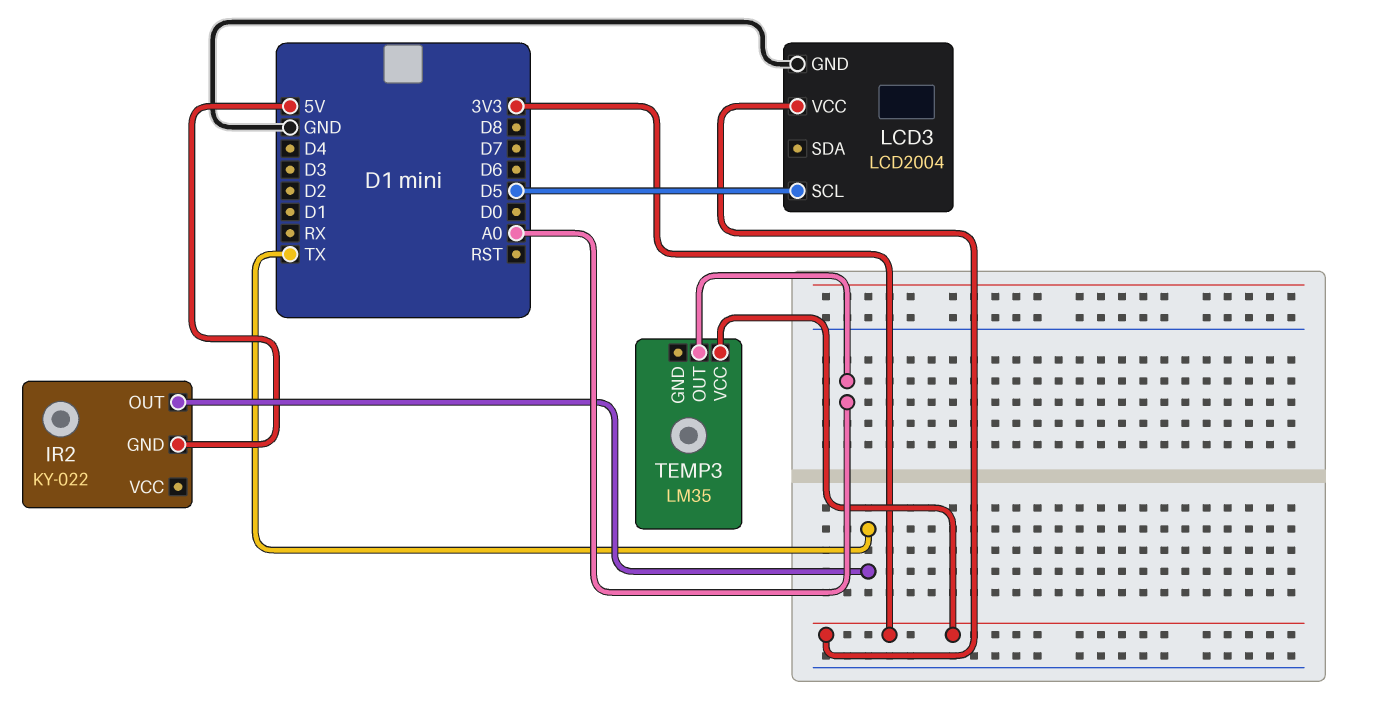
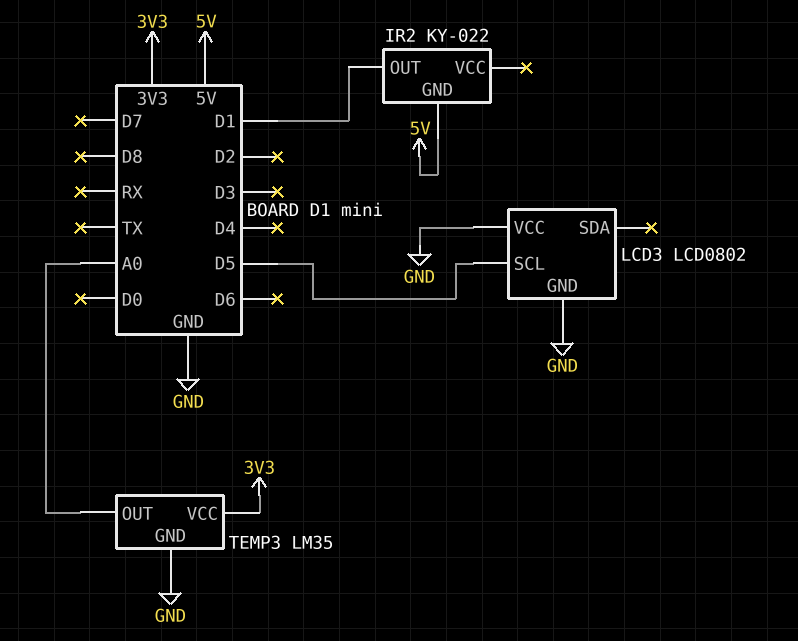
IR2 pin OUT: TX -> D1
LCD3: LCD2004 -> LCD0802
LCD3 pin VCC: 3V3 -> GND
TEMP3 pin GND: none -> GND

